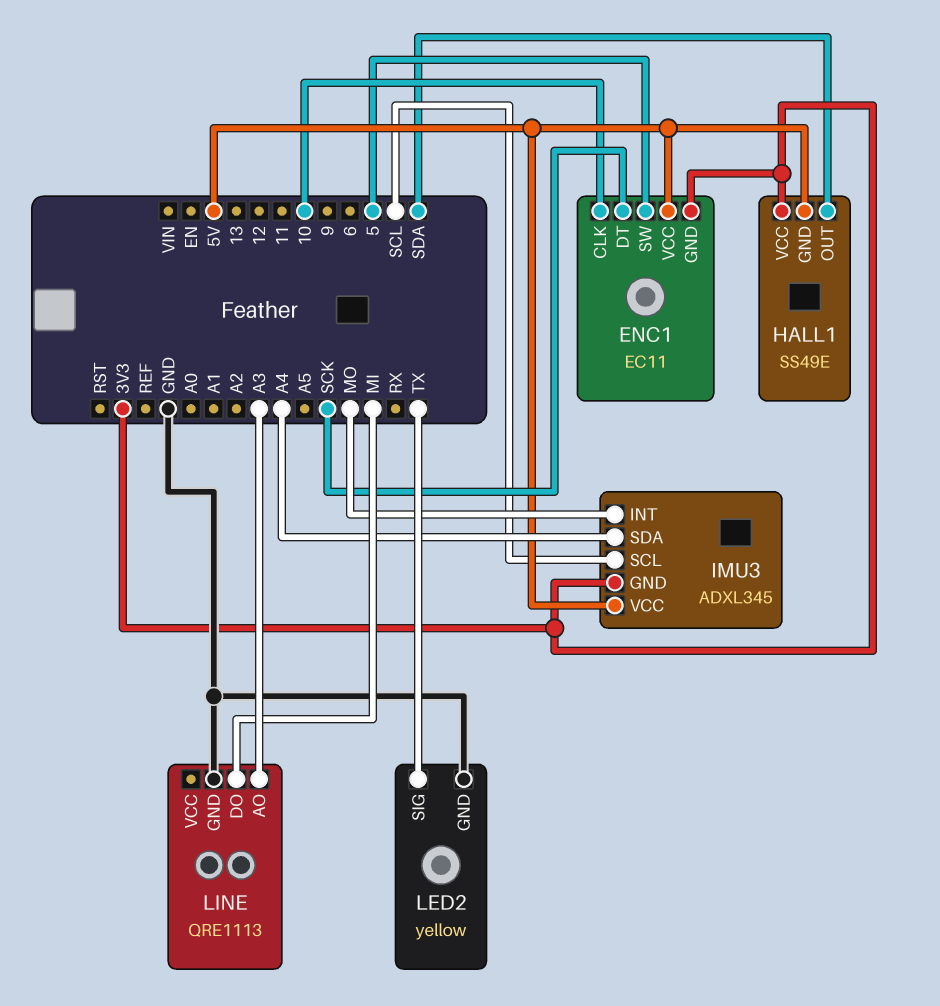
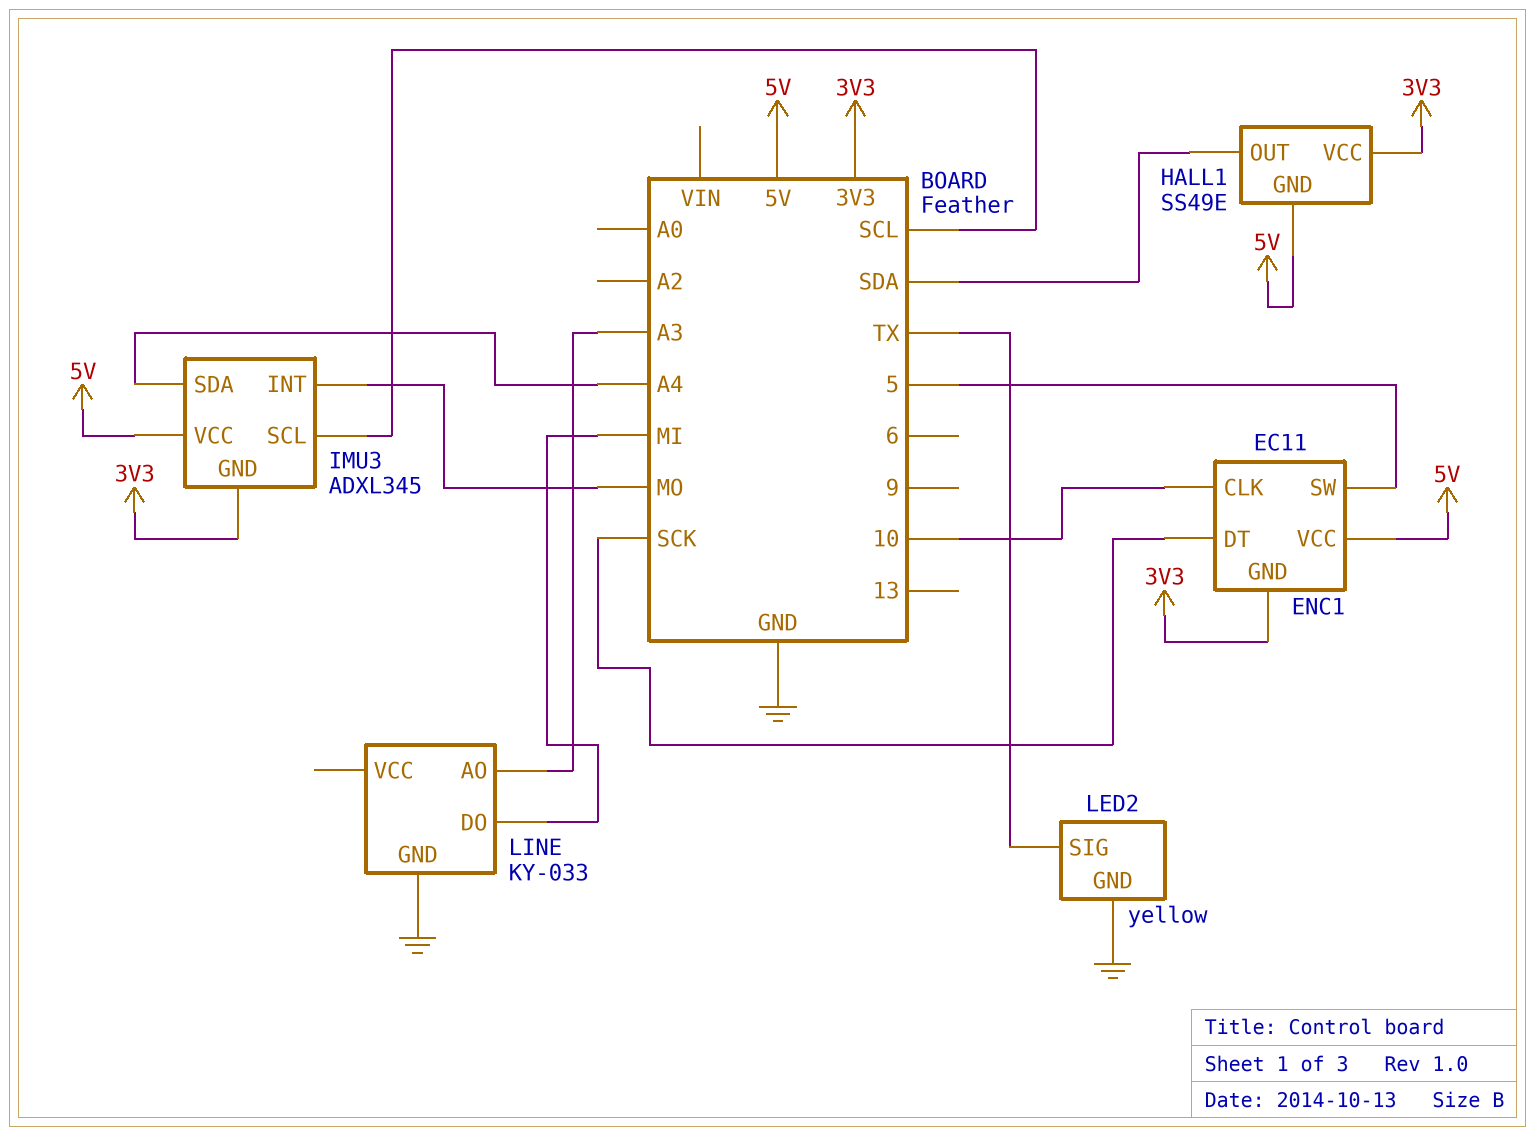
LINE: QRE1113 -> KY-033

